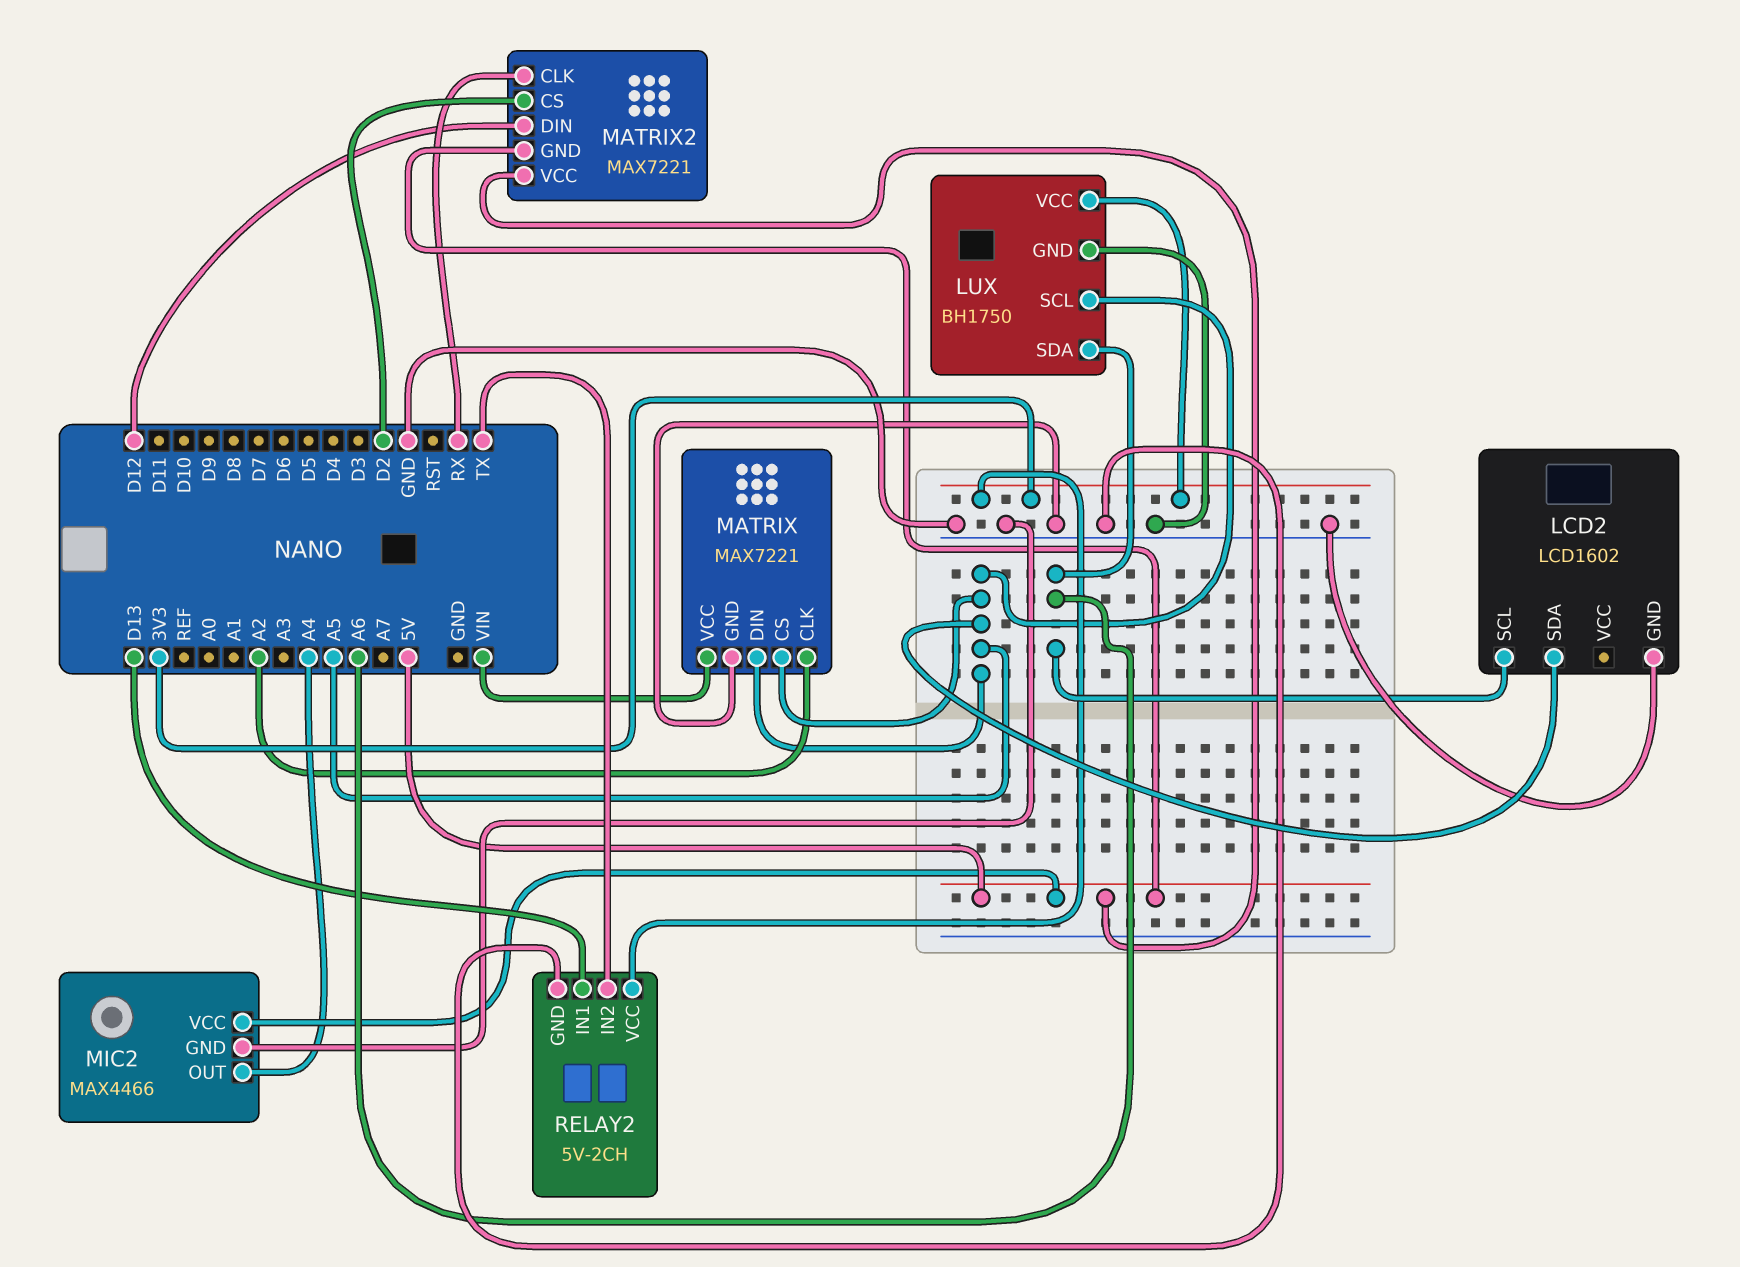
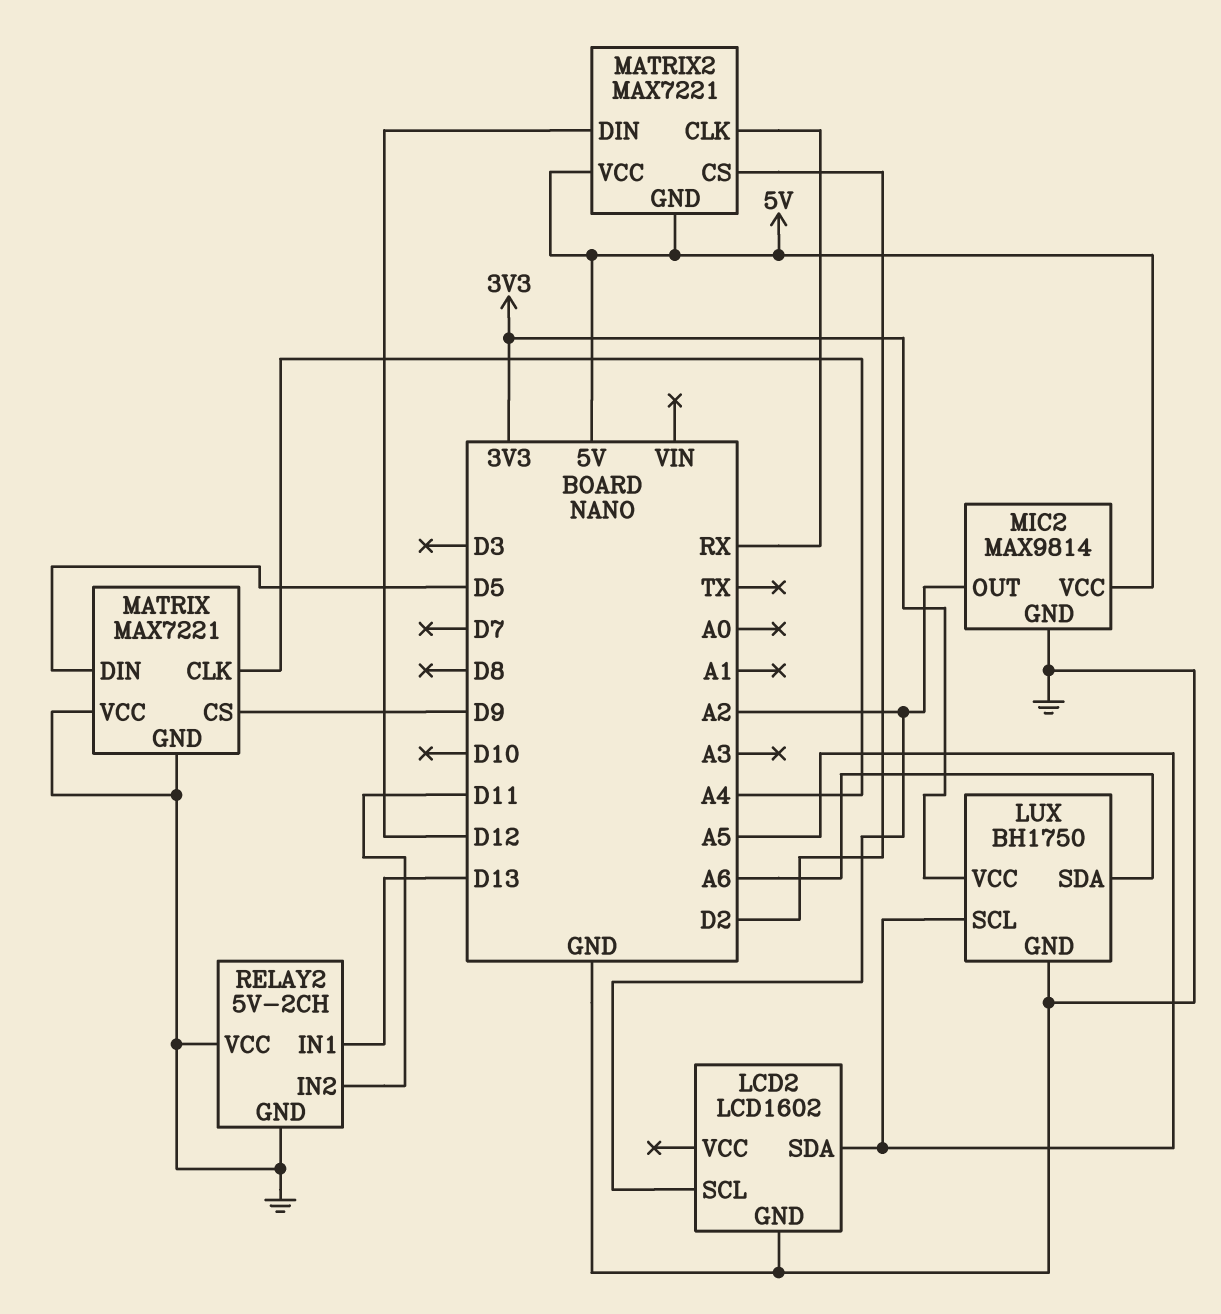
LCD2 pin SCL: A6 -> A2
MATRIX pin CLK: A2 -> A4
MATRIX pin CS: A5 -> D9
MATRIX pin DIN: A5 -> D5
MATRIX pin VCC: VIN -> GND
MIC2: MAX4466 -> MAX9814
MIC2 pin OUT: A4 -> A2
RELAY2 pin IN2: TX -> D11
RELAY2 pin VCC: 3V3 -> GND

